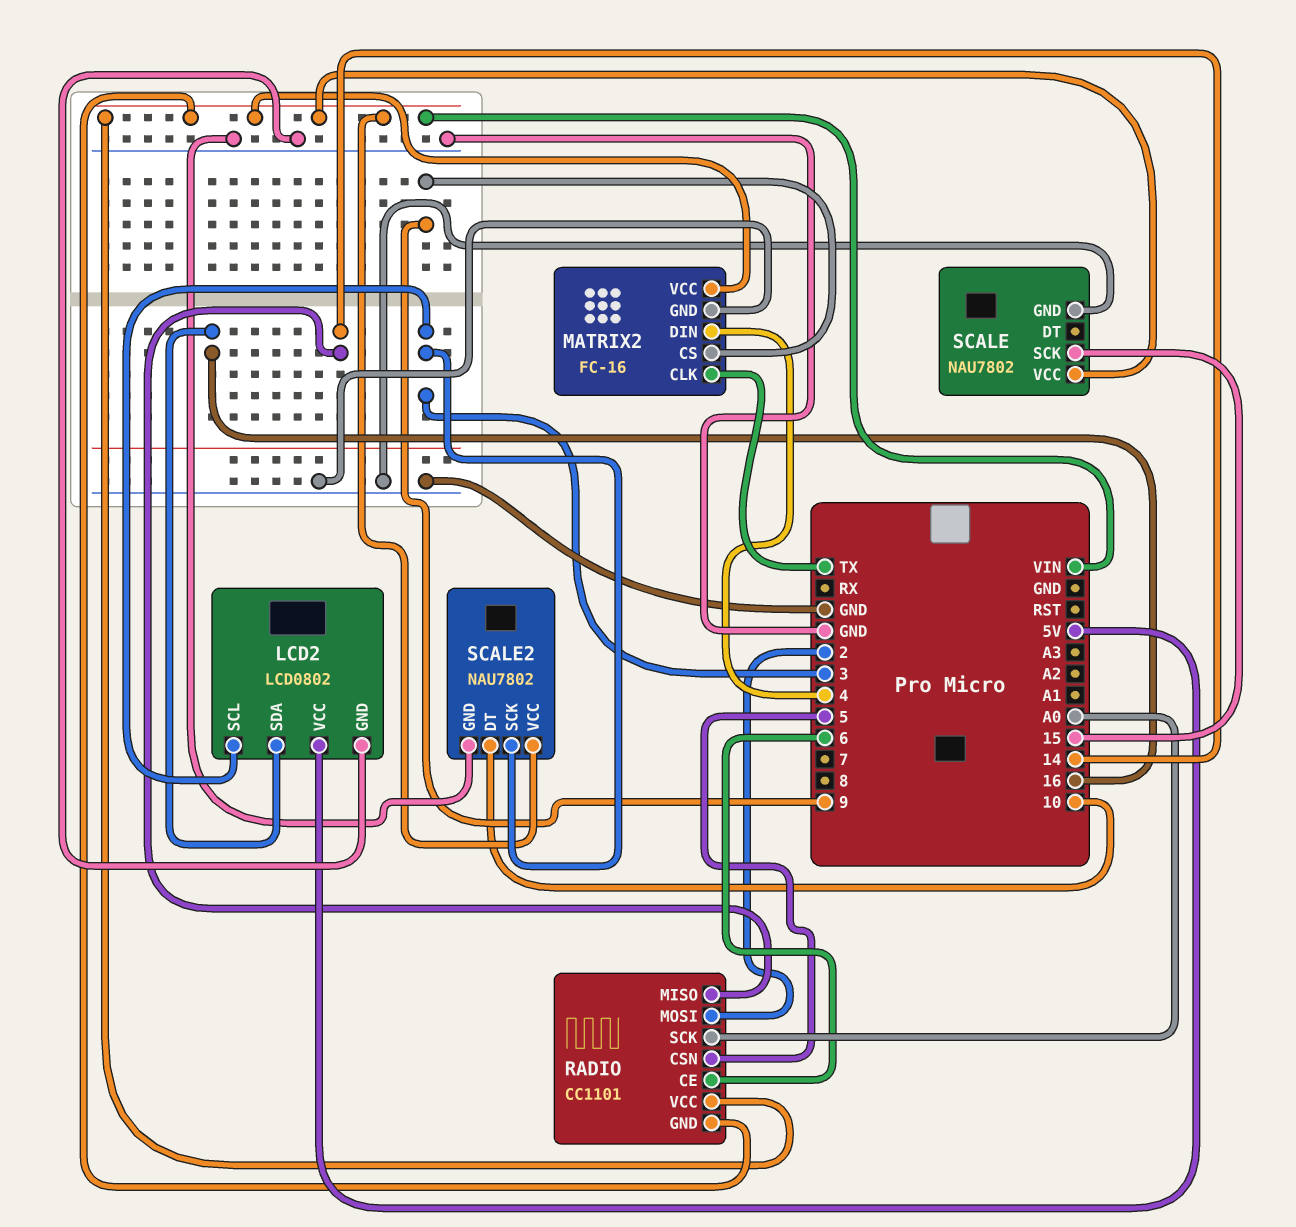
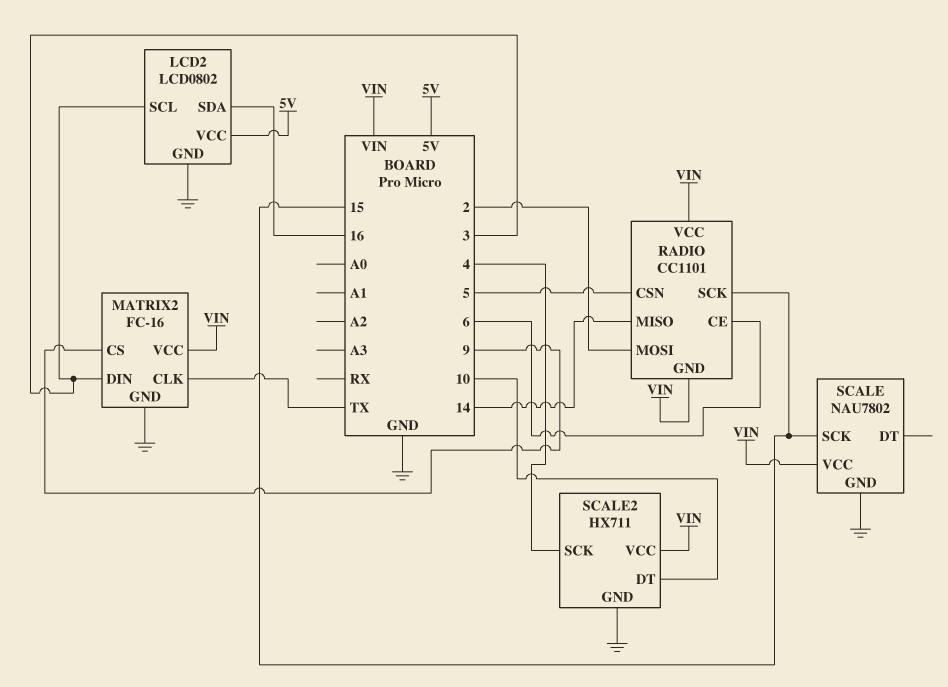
MATRIX2 pin DIN: 4 -> 3
RADIO pin SCK: A0 -> 15
SCALE2: NAU7802 -> HX711
SCALE2 pin SCK: 3 -> 4

